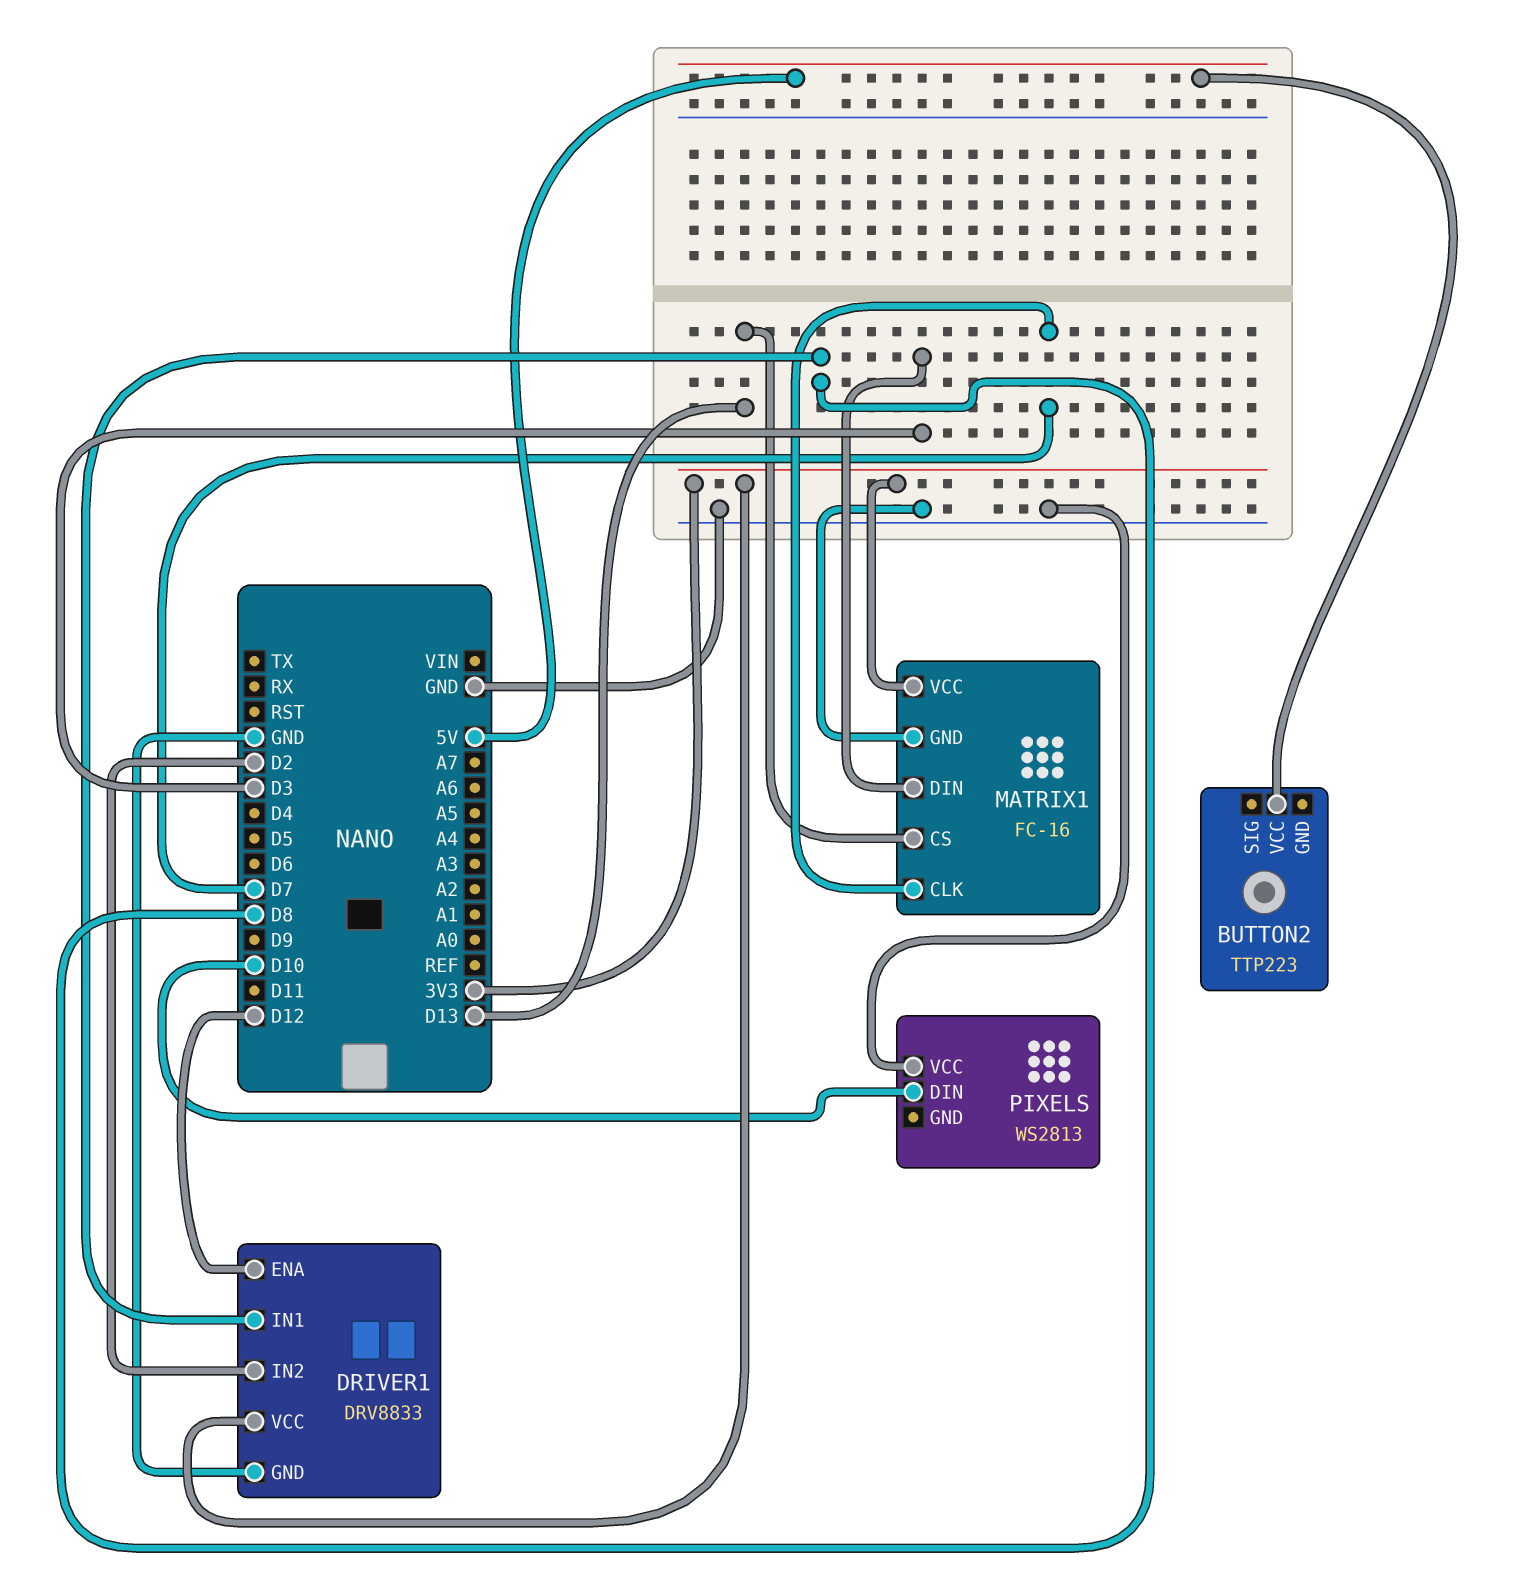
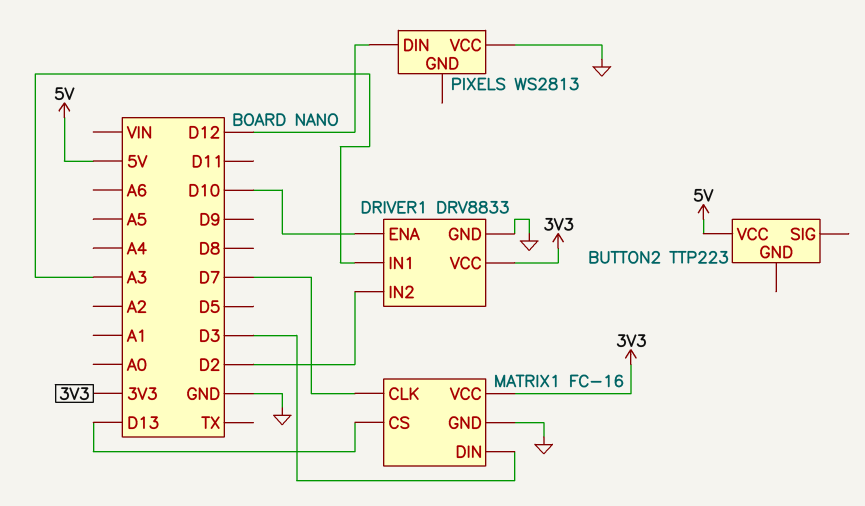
DRIVER1 pin ENA: D12 -> D10
DRIVER1 pin IN1: D8 -> A3
PIXELS pin DIN: D10 -> D12

